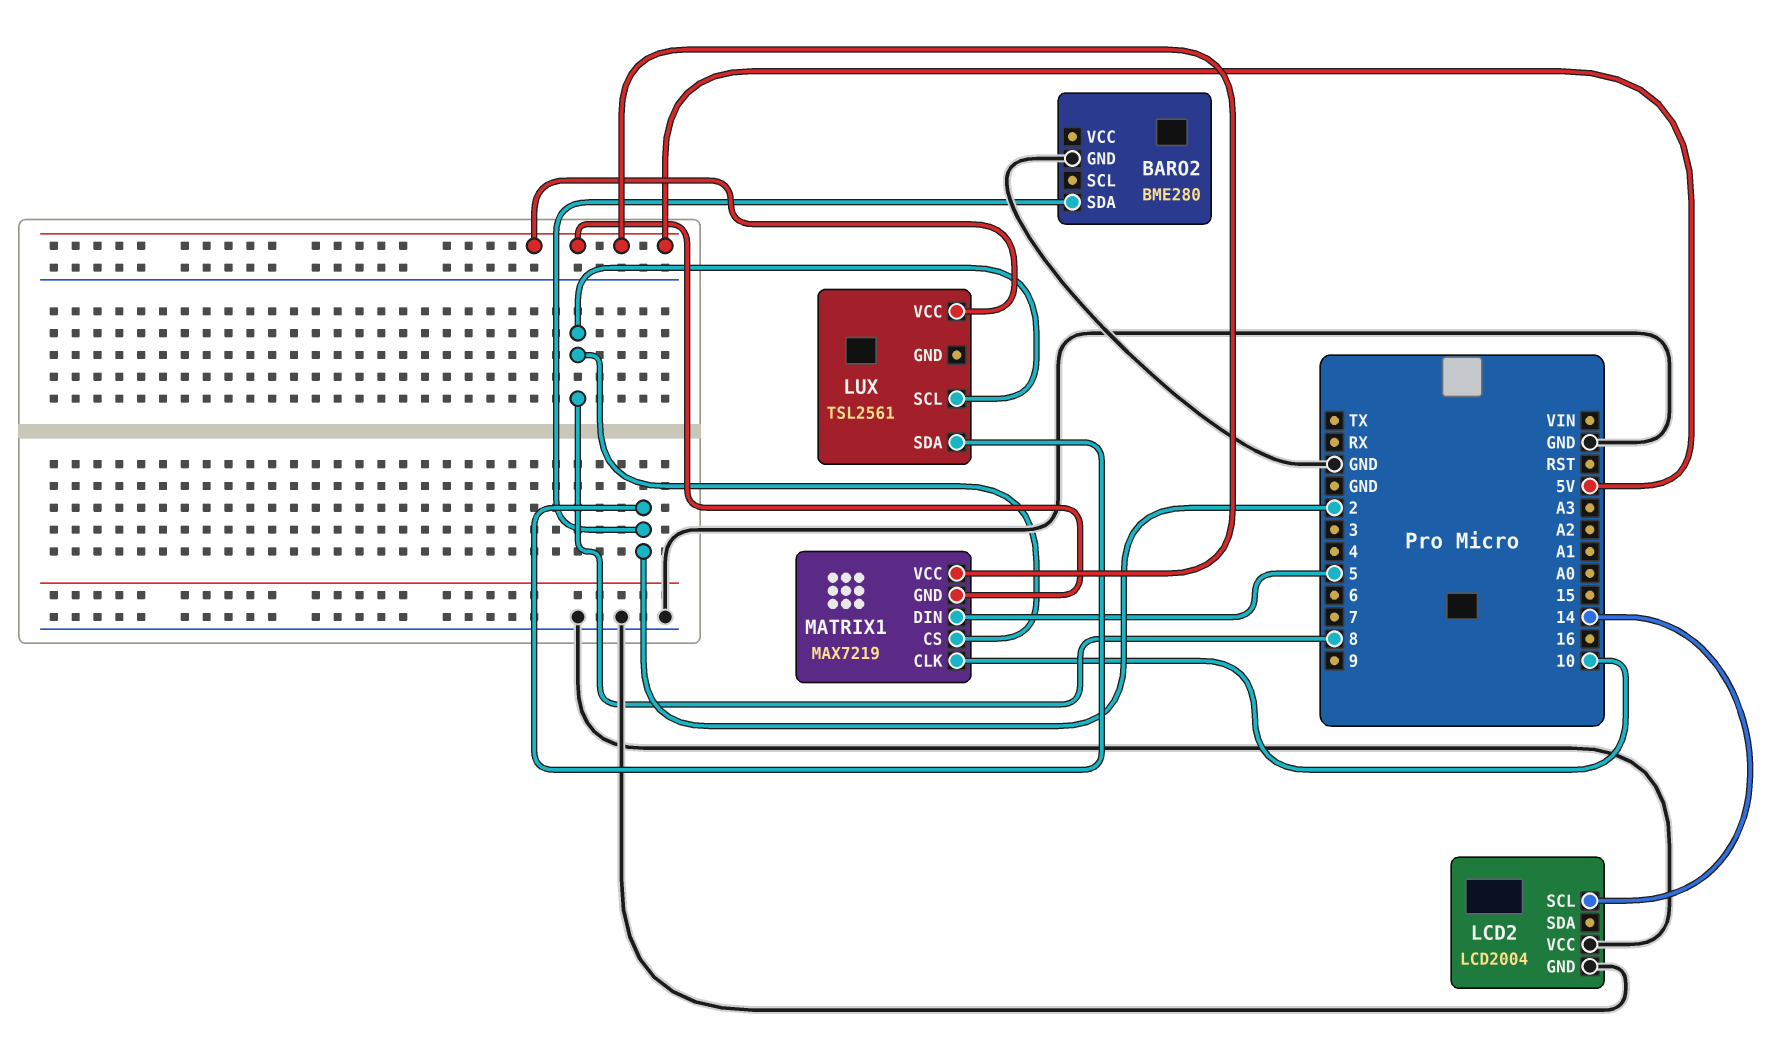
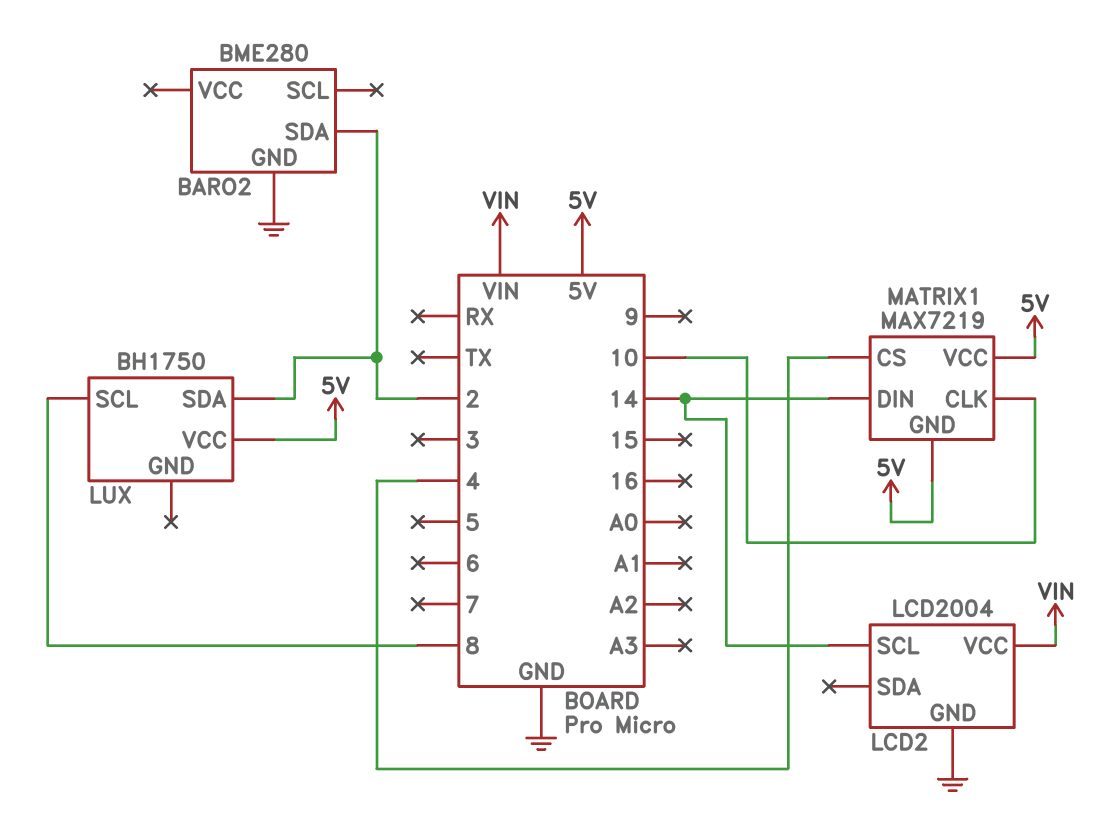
LCD2 pin VCC: GND -> VIN
LUX: TSL2561 -> BH1750
MATRIX1 pin CS: 8 -> 4
MATRIX1 pin DIN: 5 -> 14

